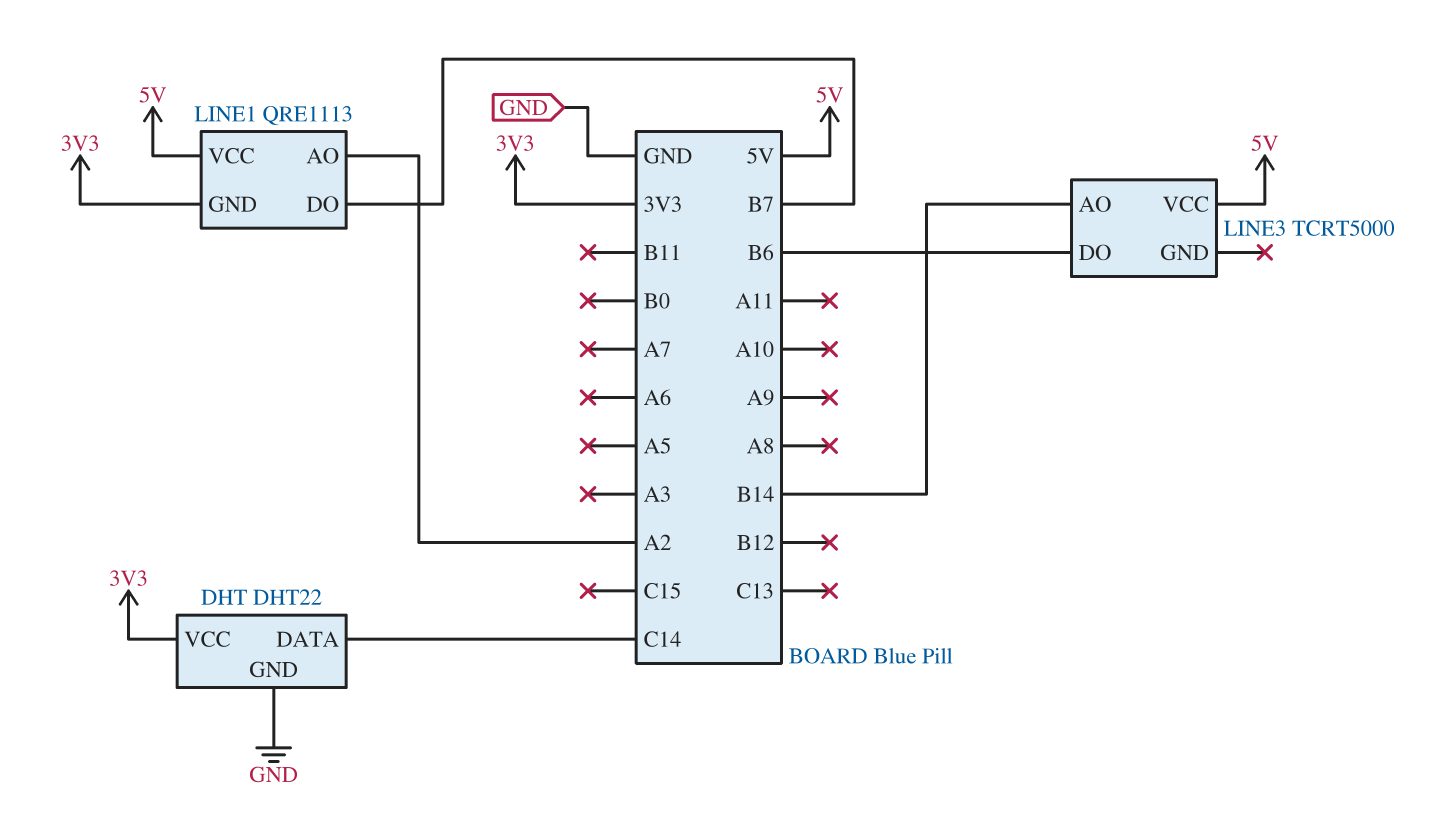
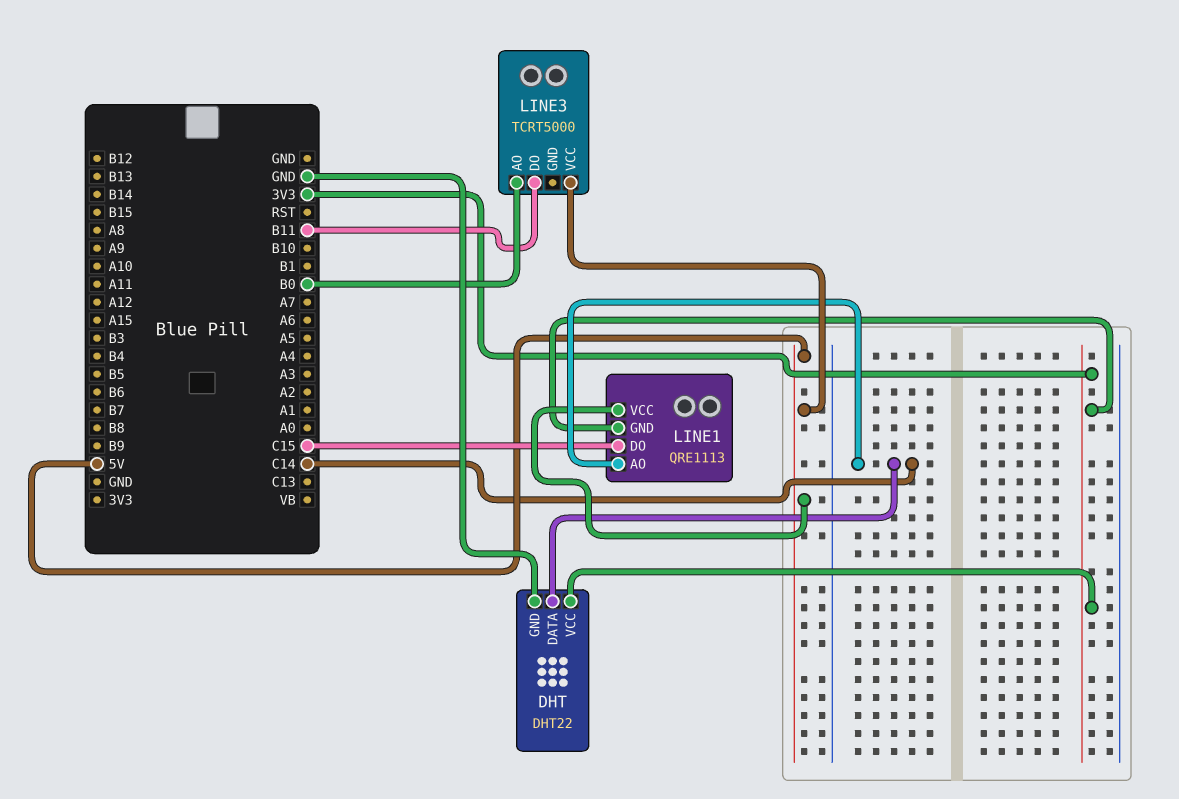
LINE1 pin AO: A2 -> C14
LINE1 pin DO: B7 -> C15
LINE3 pin AO: B14 -> B0
LINE3 pin DO: B6 -> B11

